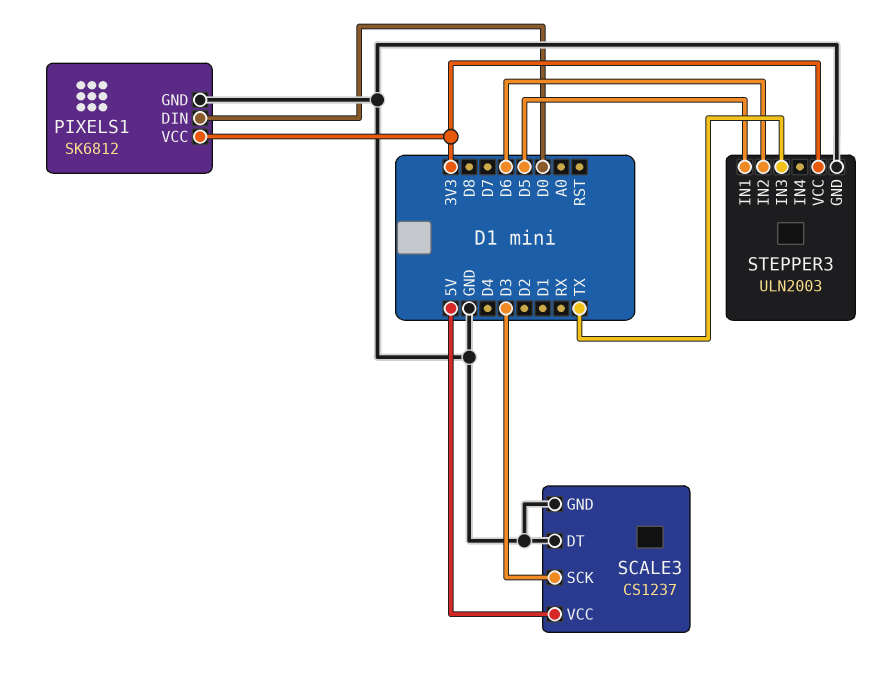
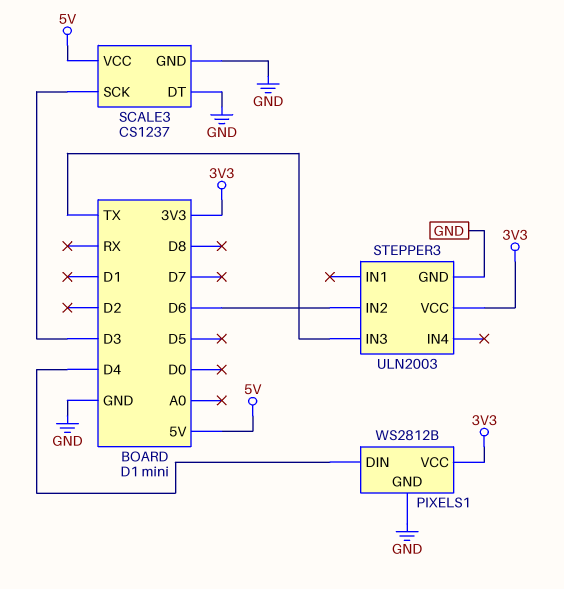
PIXELS1: SK6812 -> WS2812B
PIXELS1 pin DIN: D0 -> D4
STEPPER3 pin IN1: D5 -> none

